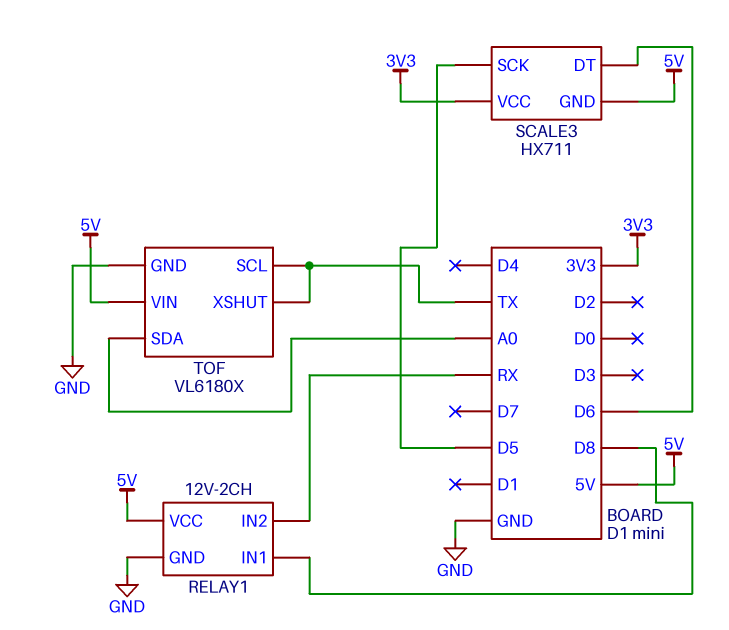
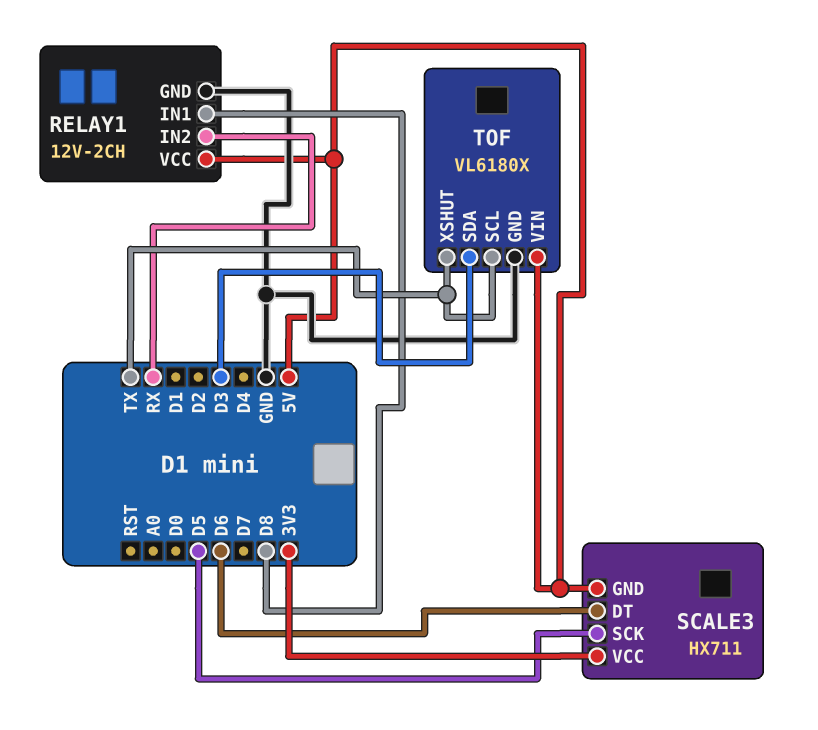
TOF pin SDA: A0 -> D3

